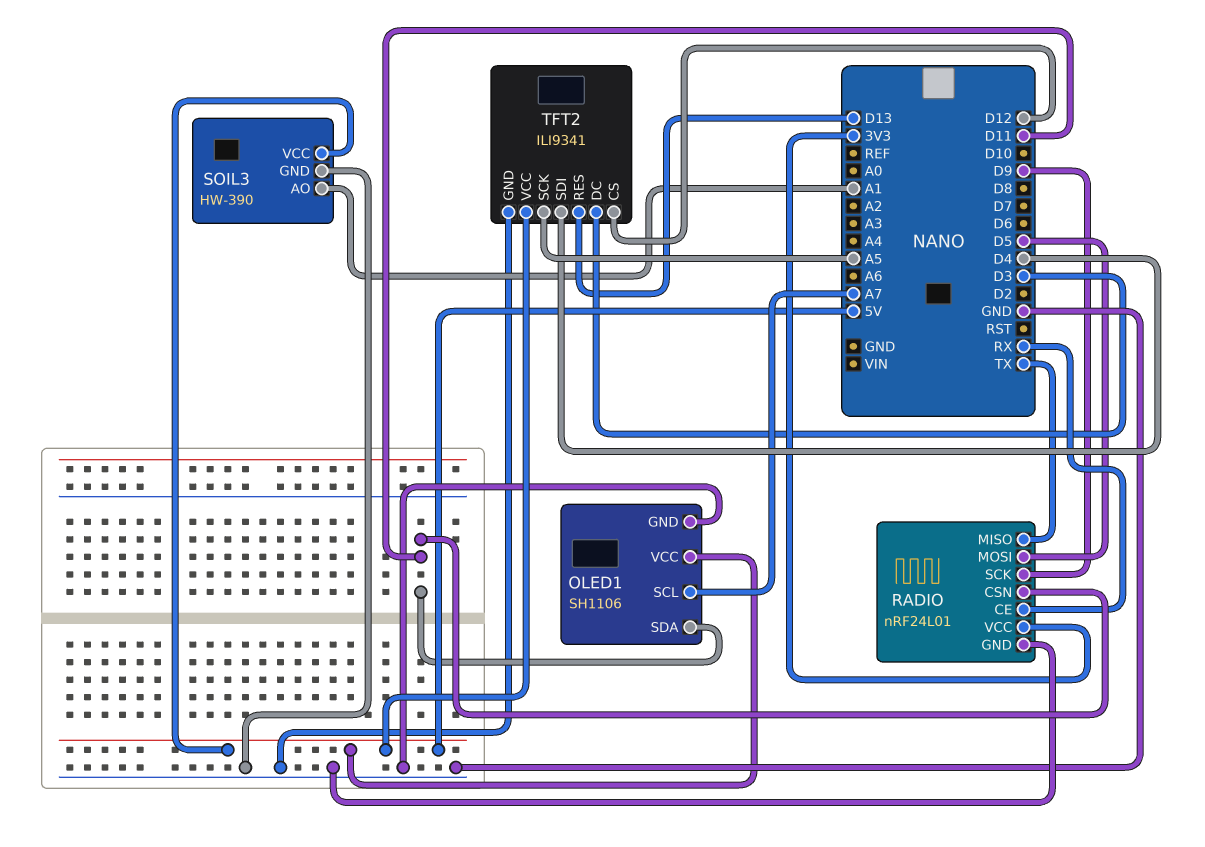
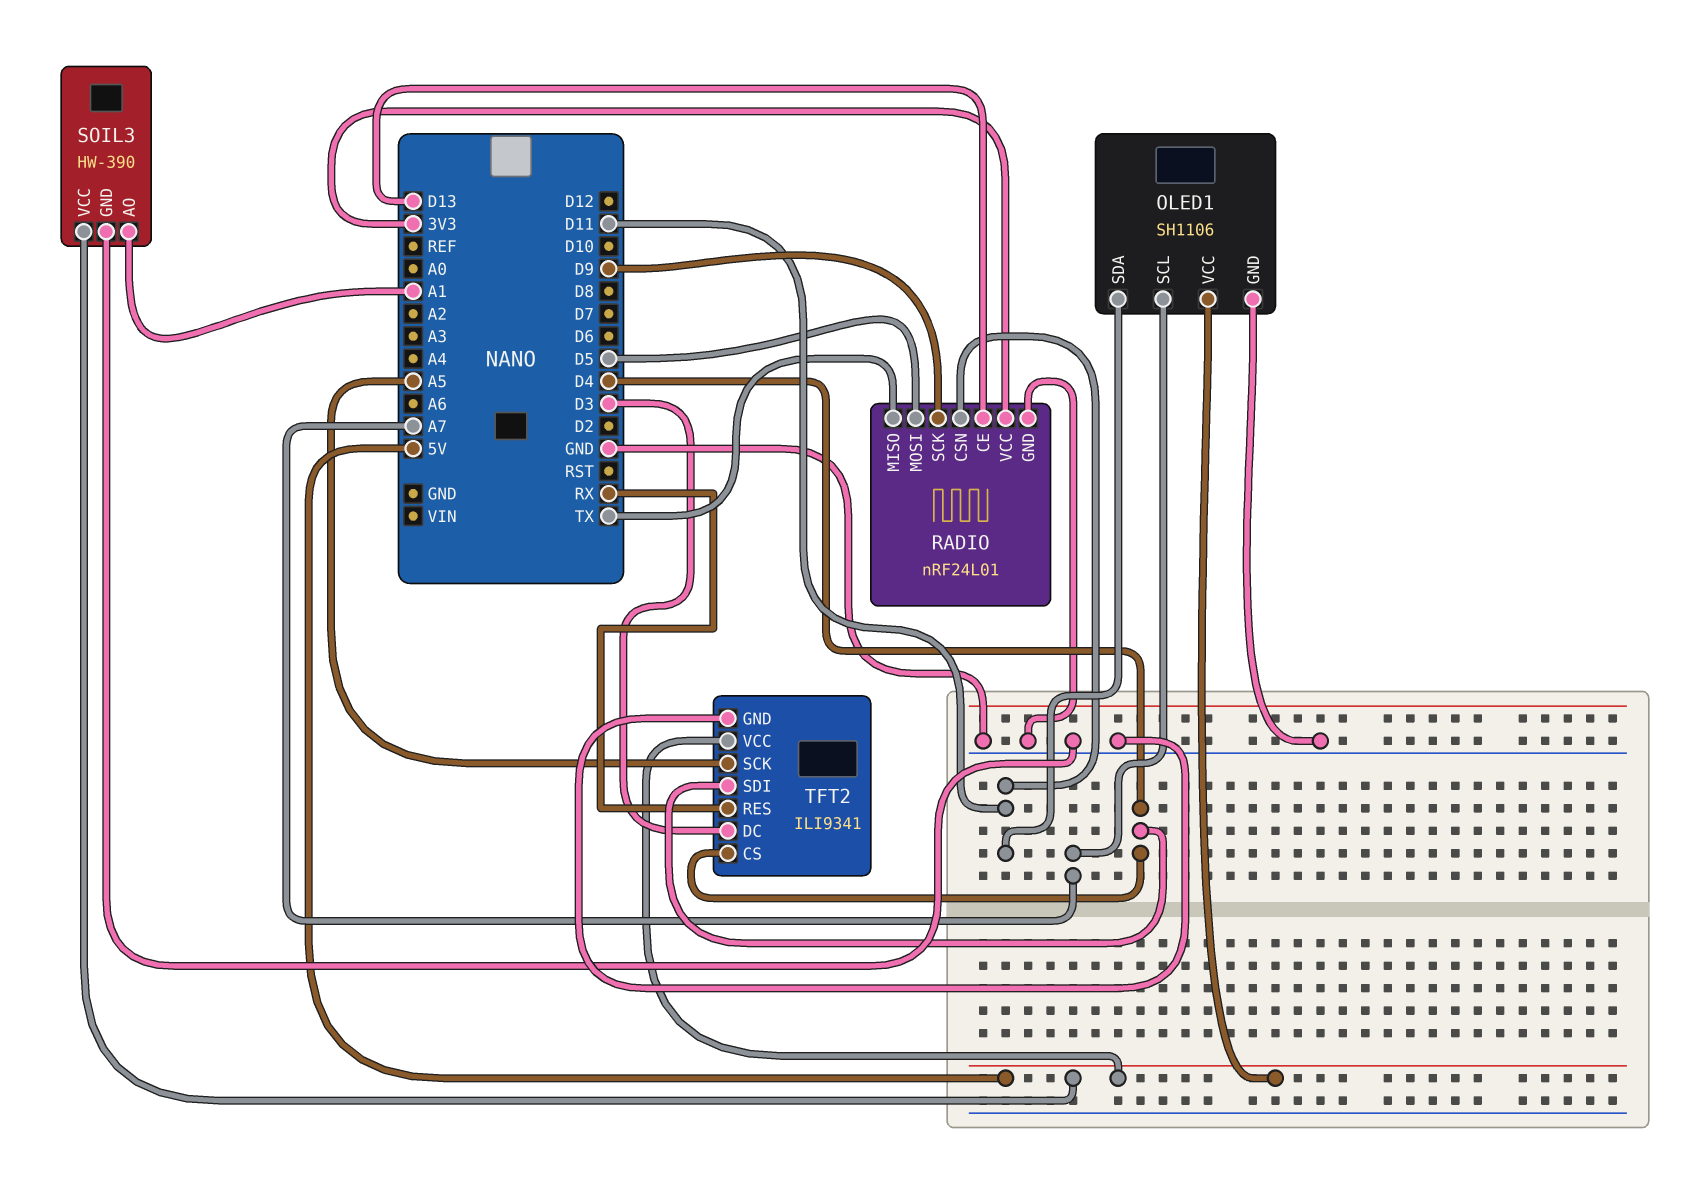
RADIO pin CE: RX -> D13
TFT2 pin CS: D12 -> D4
TFT2 pin RES: D13 -> RX

